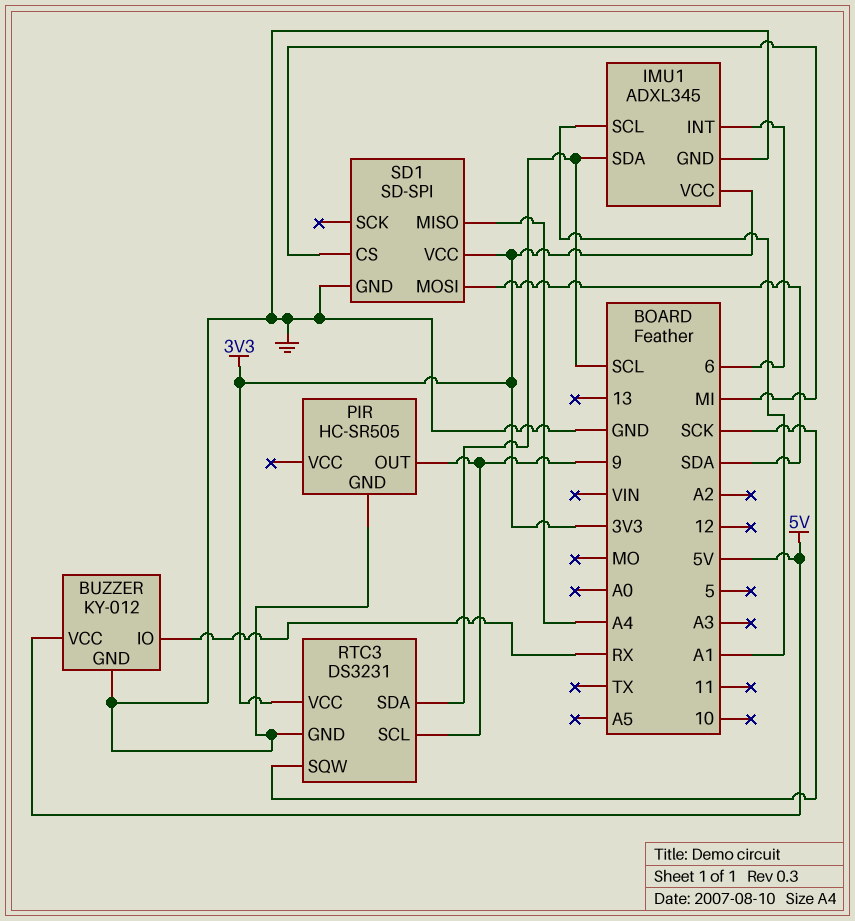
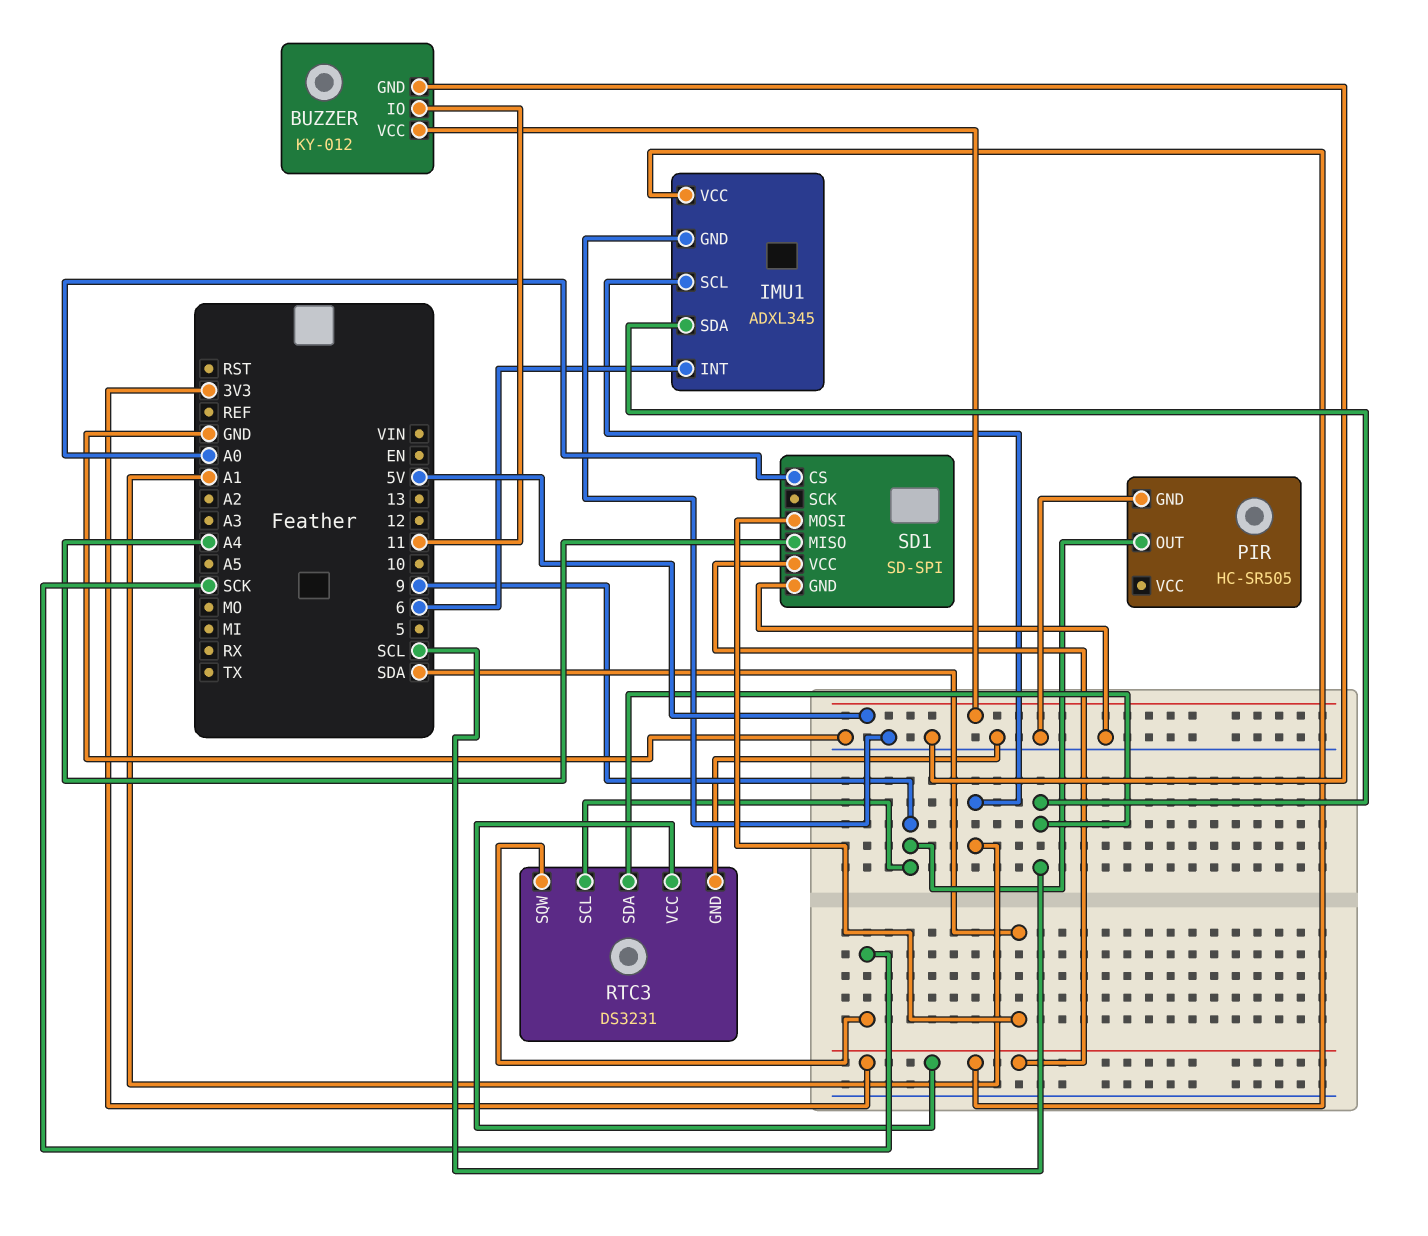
BUZZER pin IO: RX -> 11
SD1 pin CS: MI -> A0

